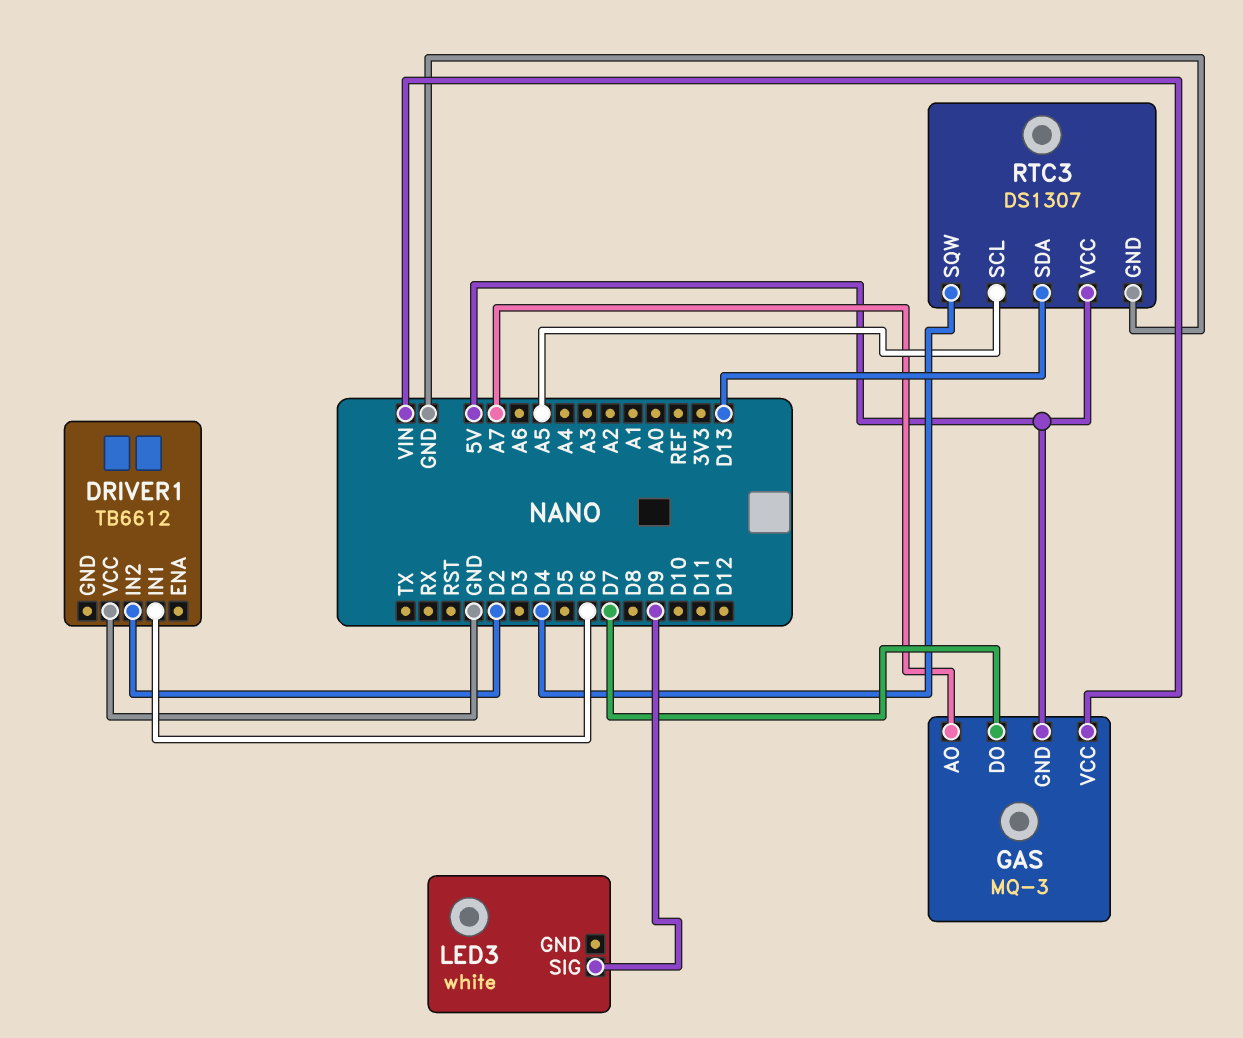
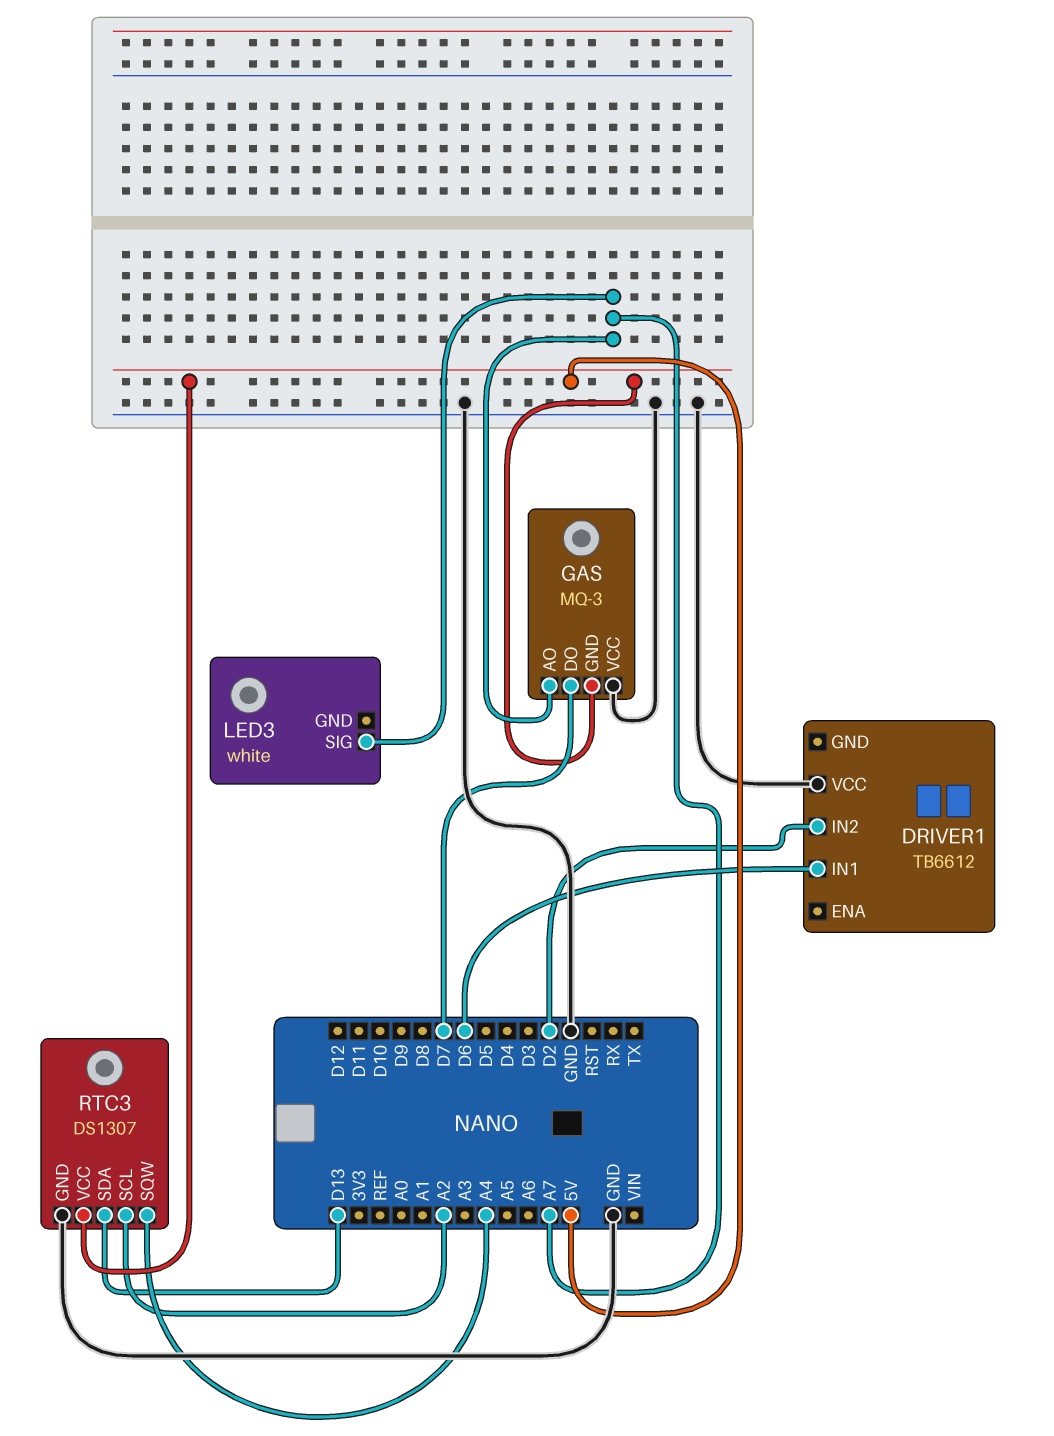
GAS pin VCC: VIN -> GND
LED3 pin SIG: D9 -> A7
RTC3 pin SCL: A5 -> A2
RTC3 pin SQW: D4 -> A4

